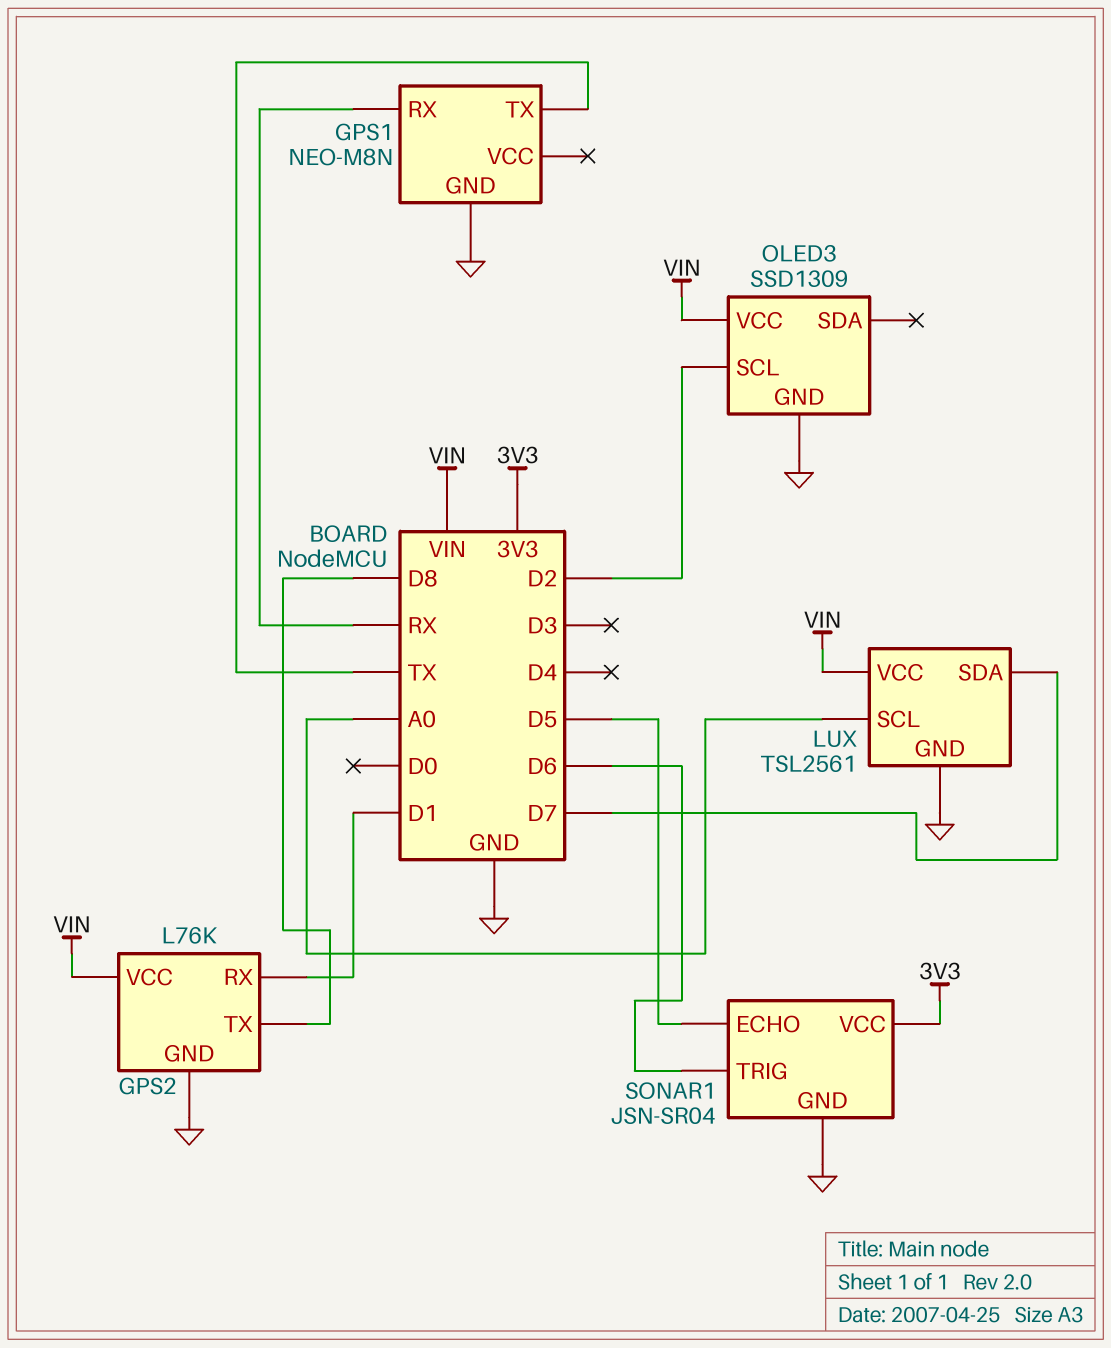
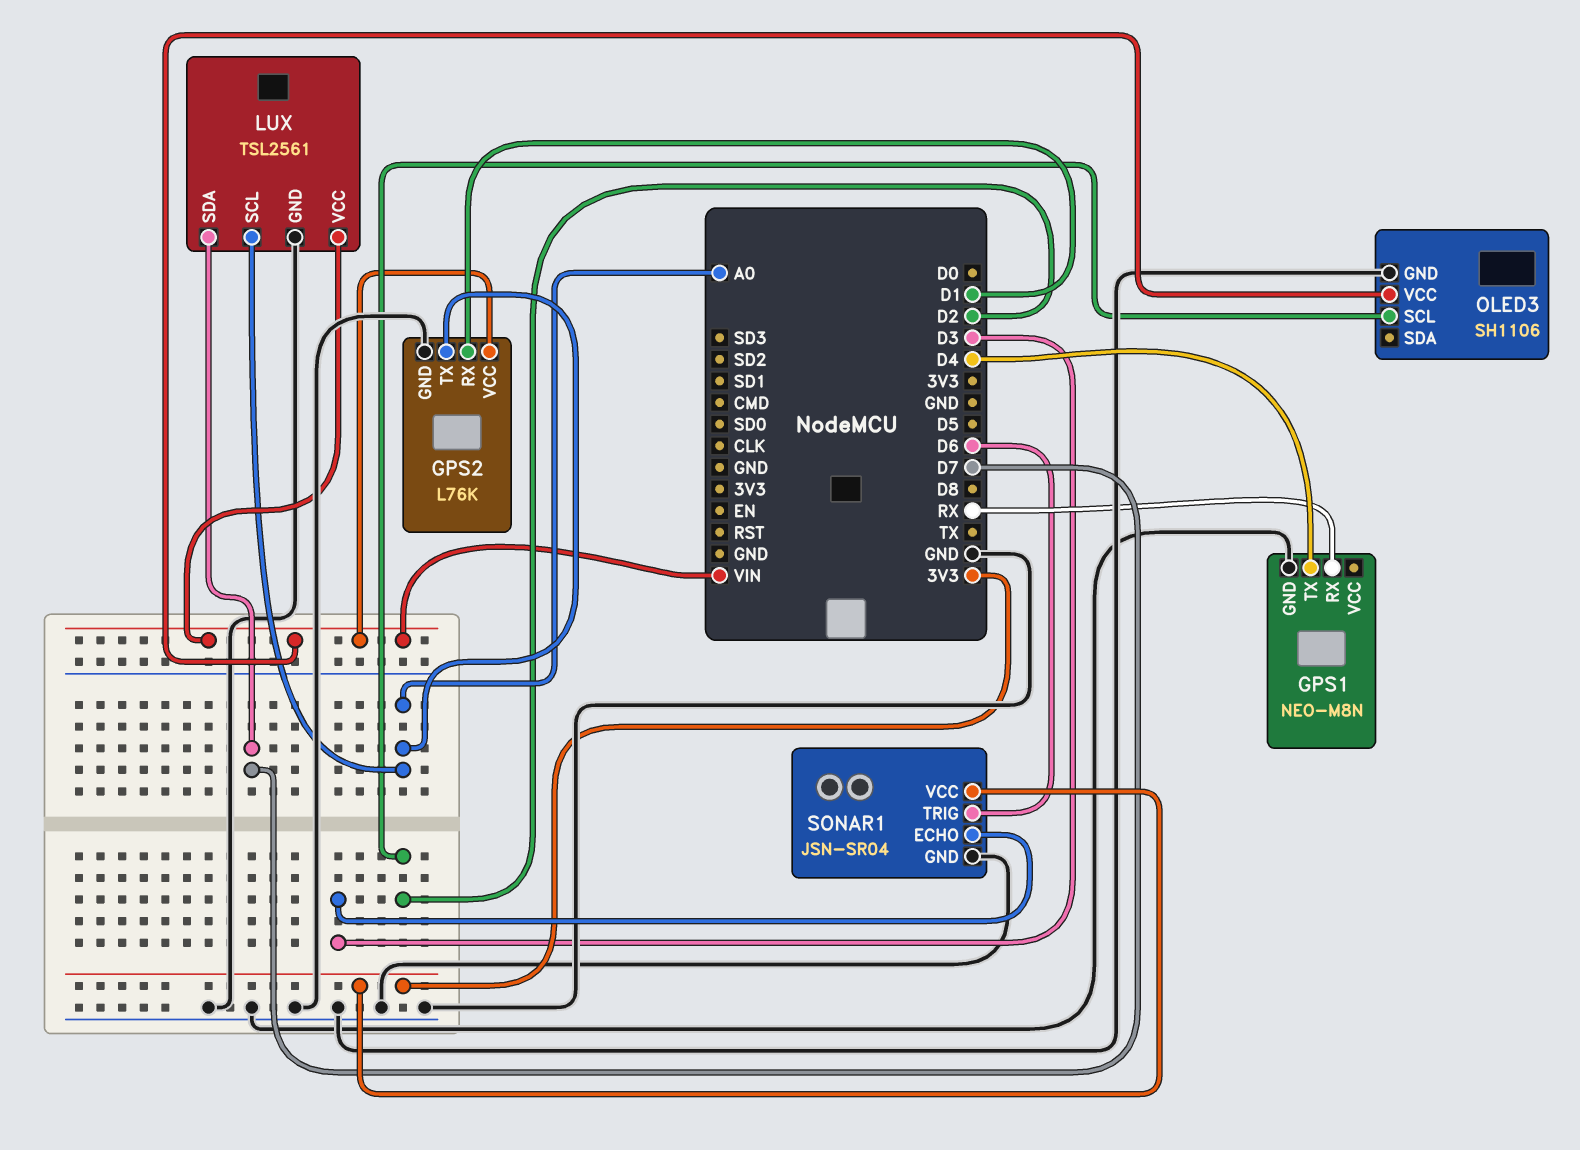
GPS1 pin TX: TX -> D4
GPS2 pin TX: D8 -> A0
OLED3: SSD1309 -> SH1106
SONAR1 pin ECHO: D5 -> D3

